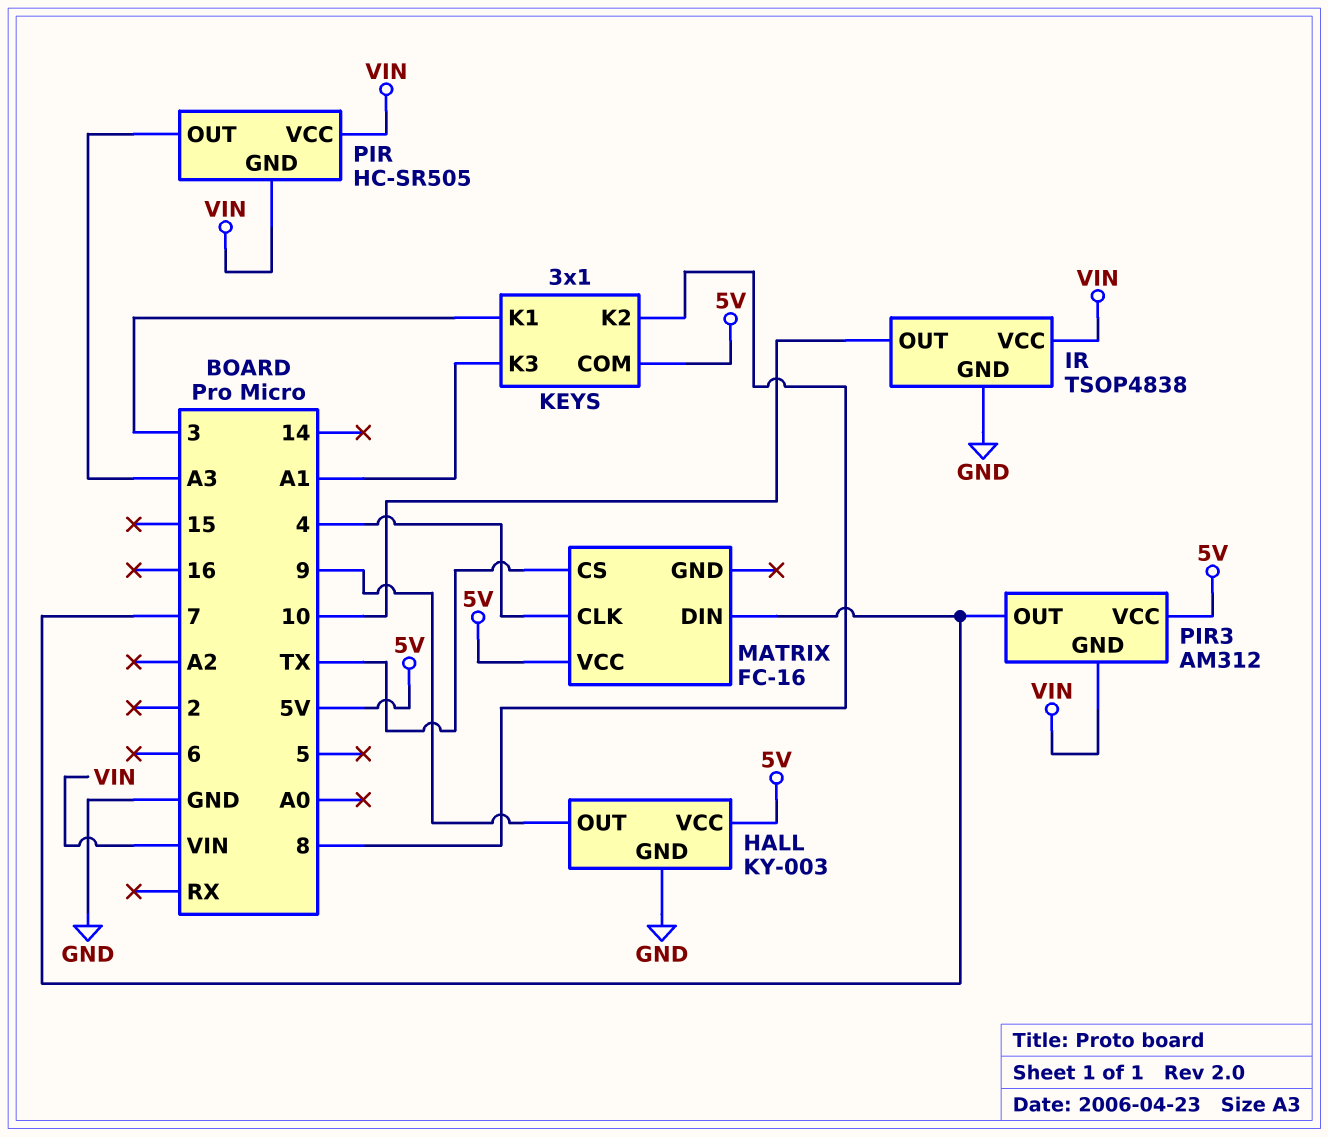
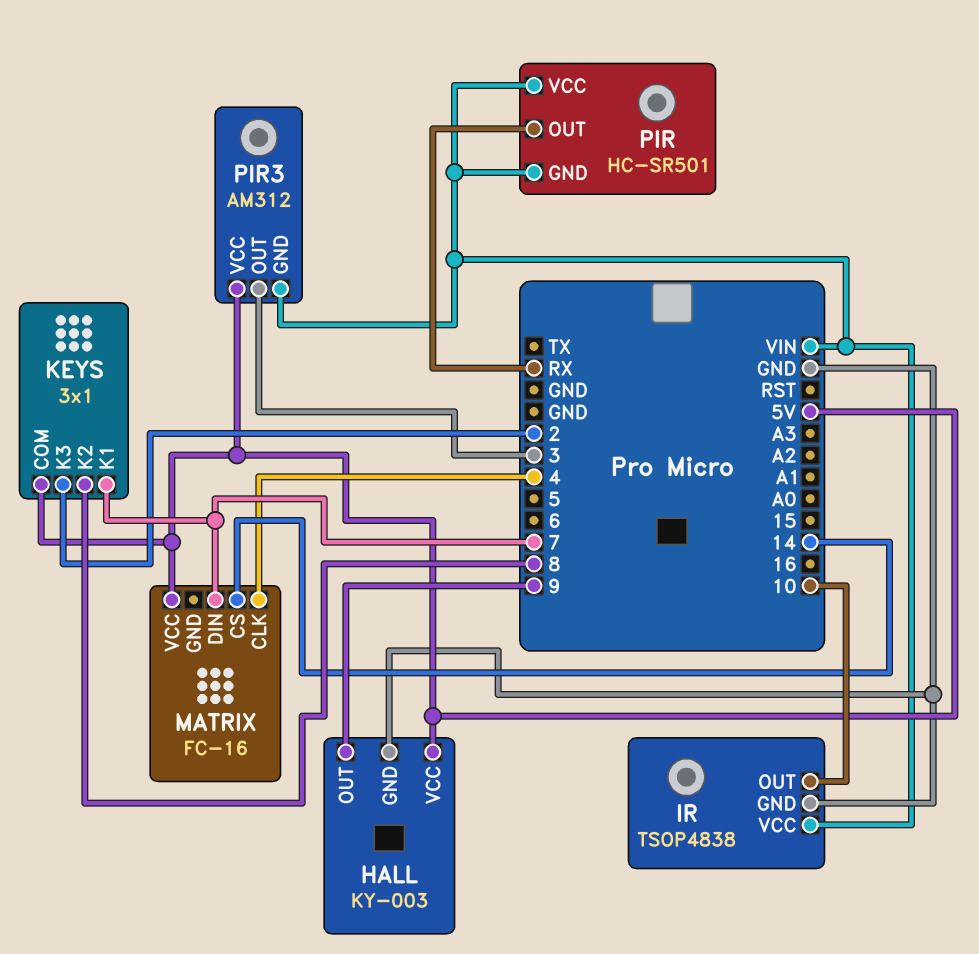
KEYS pin K1: 3 -> 7
KEYS pin K3: A1 -> 2
MATRIX pin CS: TX -> 14
PIR: HC-SR505 -> HC-SR501
PIR pin OUT: A3 -> RX
PIR3 pin OUT: 7 -> 3

